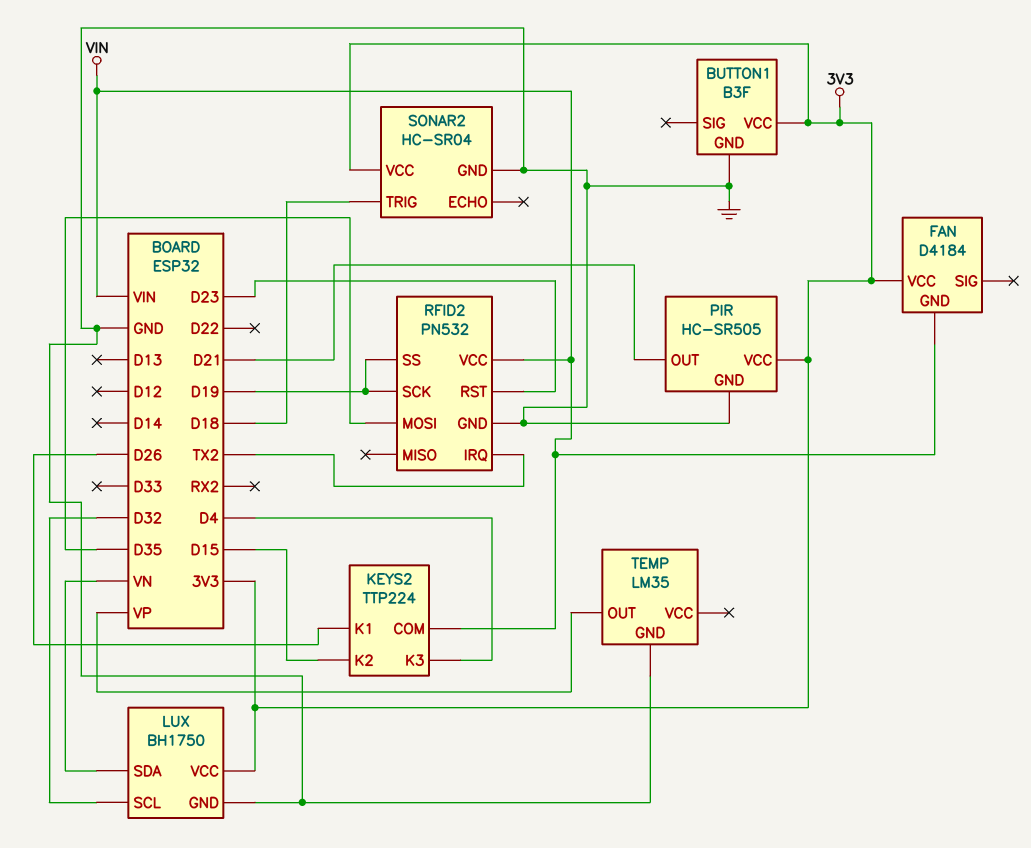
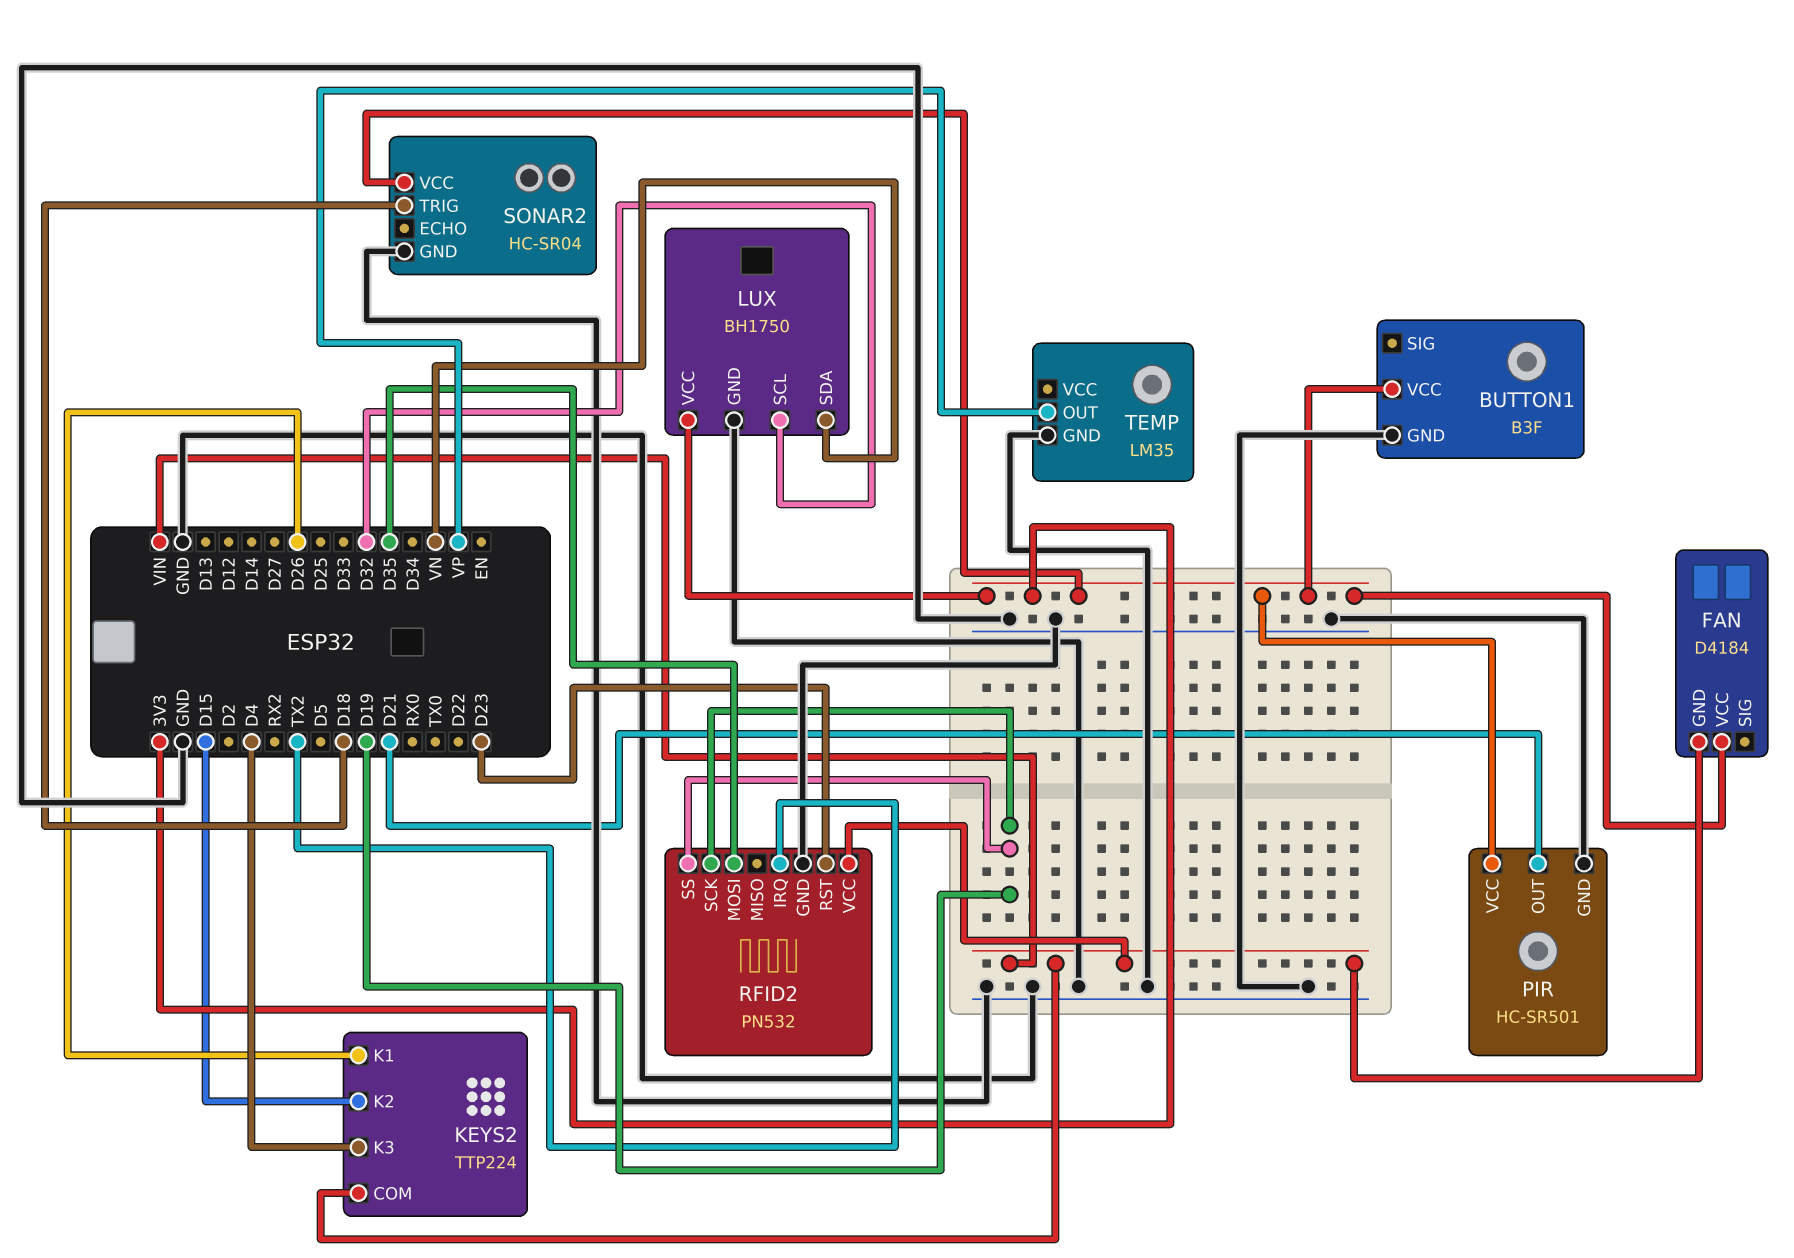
PIR: HC-SR505 -> HC-SR501

